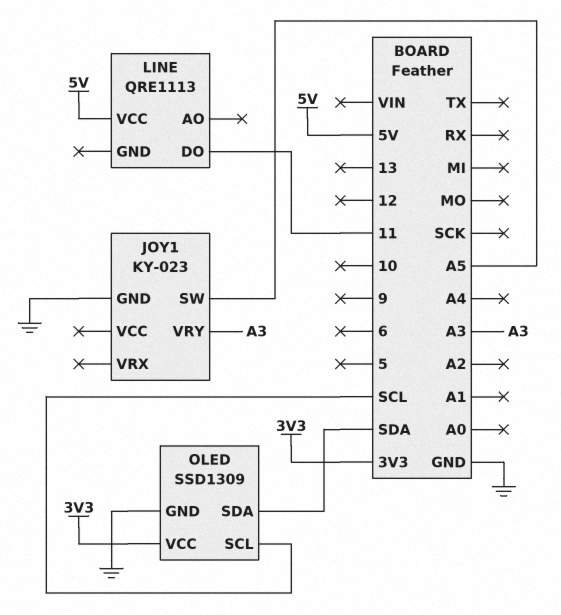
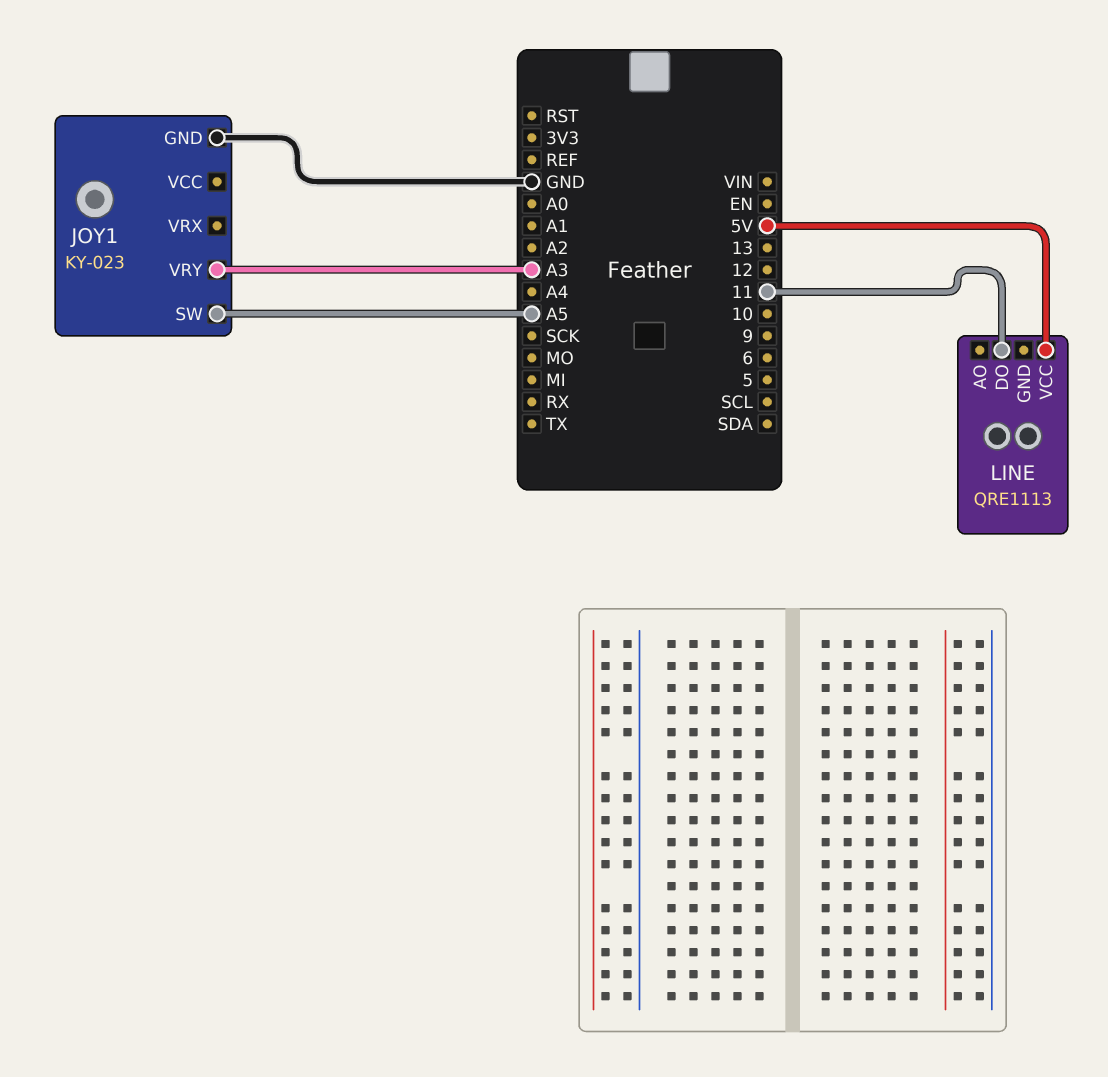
OLED: SSD1309 -> none
OLED pin GND: GND -> none
OLED pin SCL: SCL -> none
OLED pin SDA: SDA -> none
OLED pin VCC: 3V3 -> none

